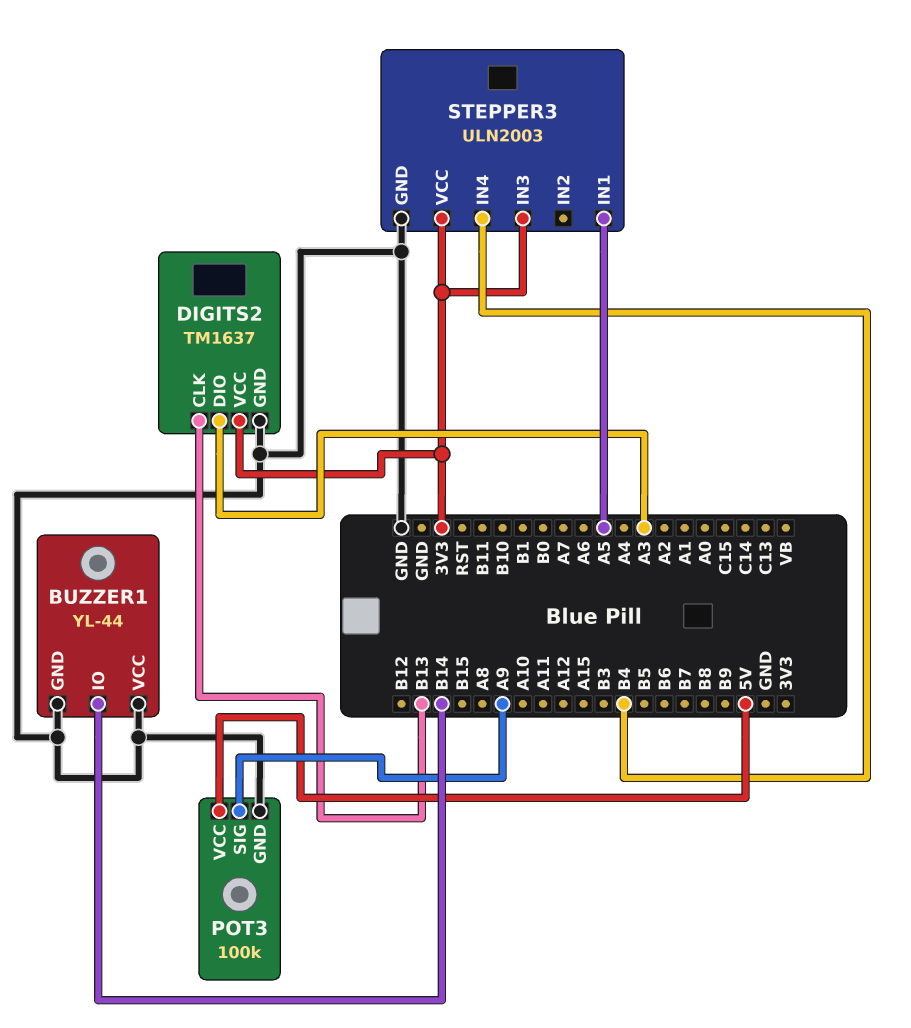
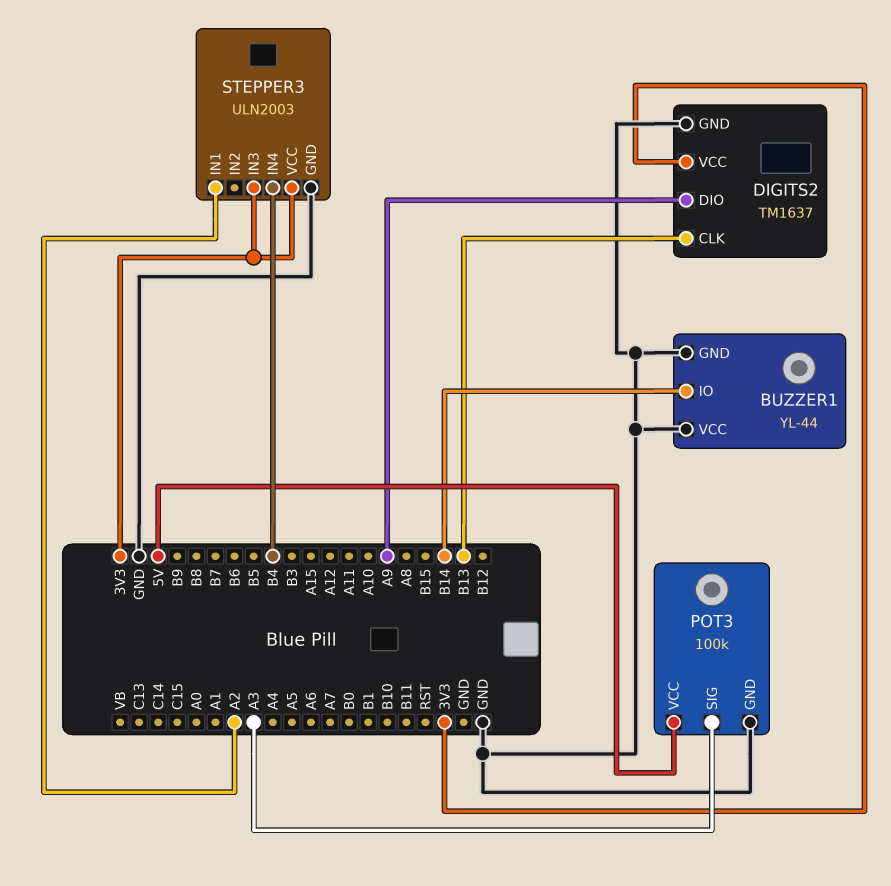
DIGITS2 pin DIO: A3 -> A9
POT3 pin SIG: A9 -> A3
STEPPER3 pin IN1: A5 -> A2

